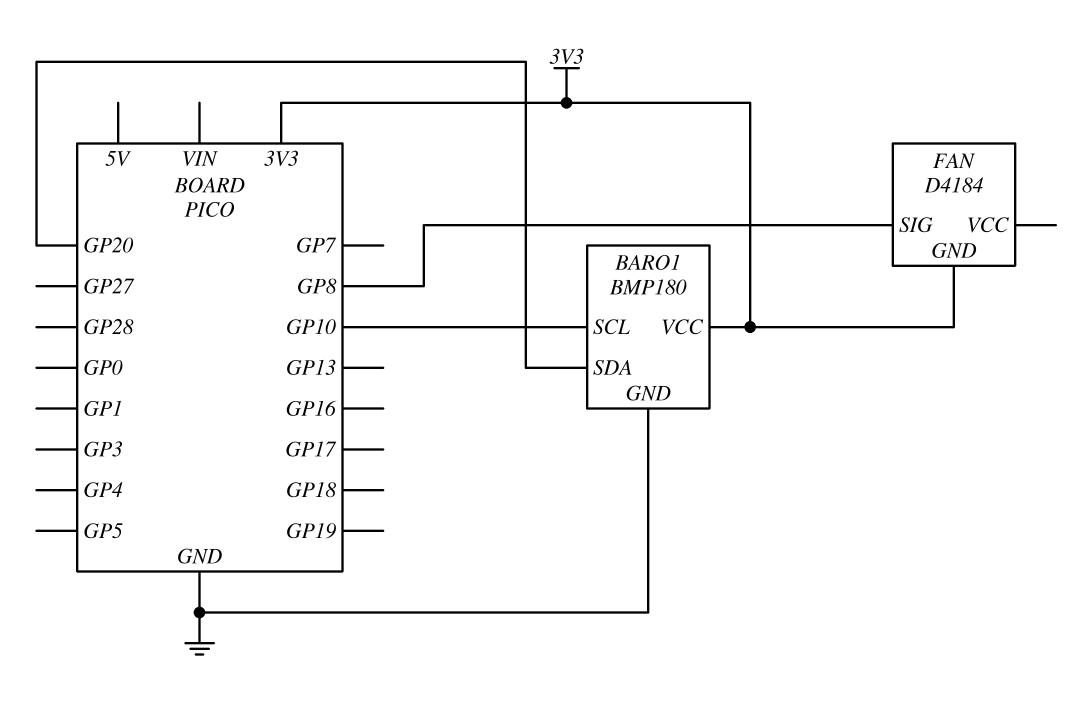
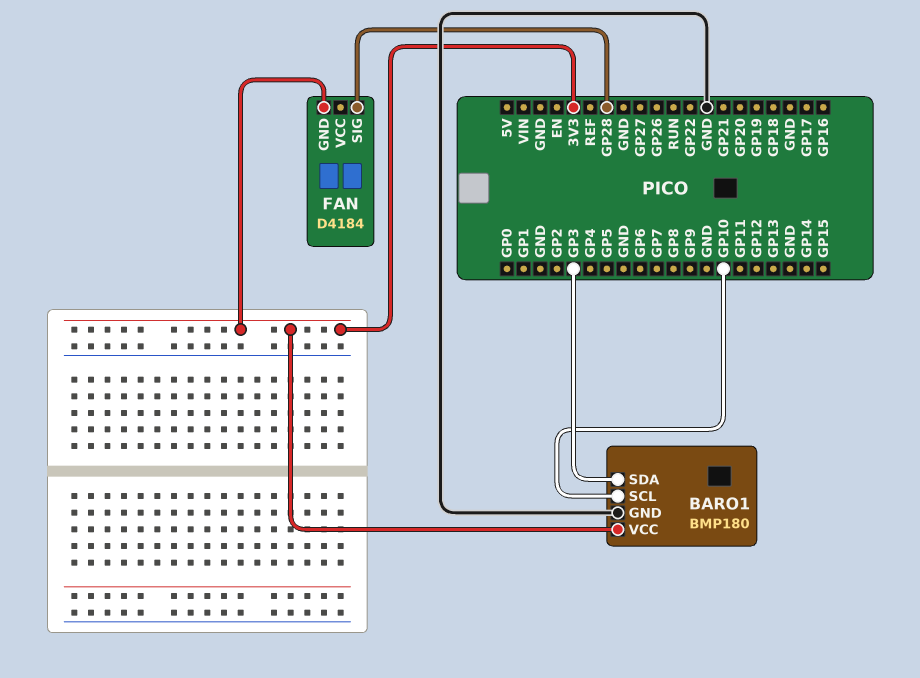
BARO1 pin SDA: GP20 -> GP3
FAN pin SIG: GP8 -> GP28

